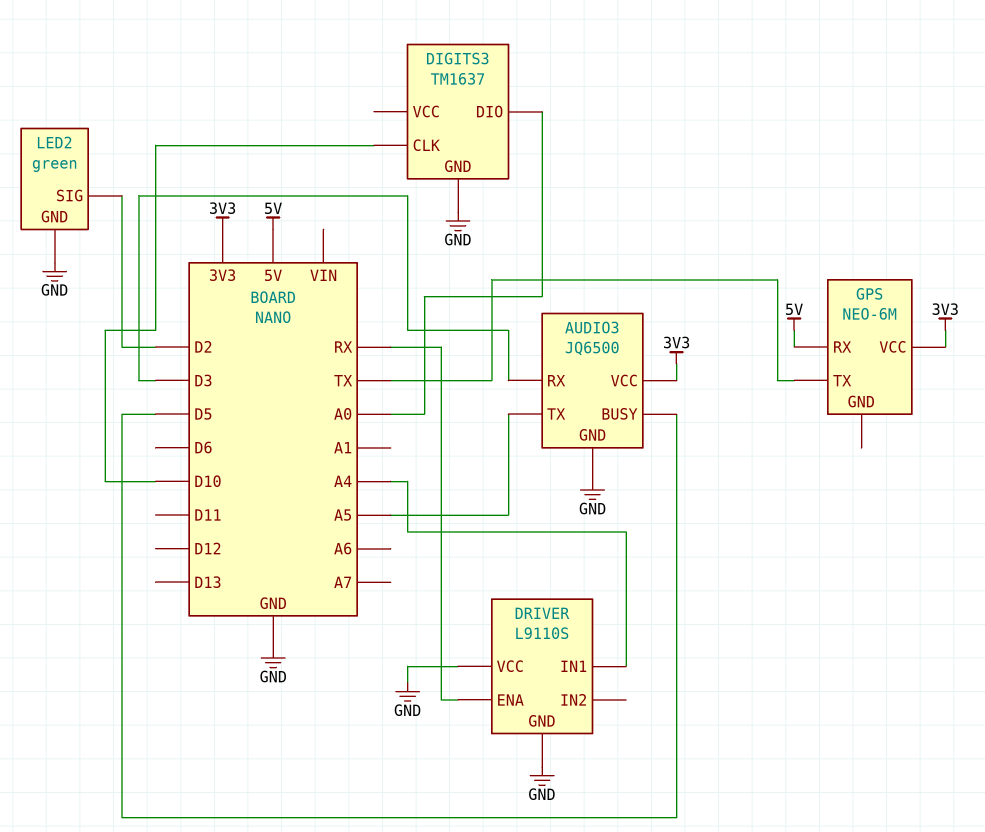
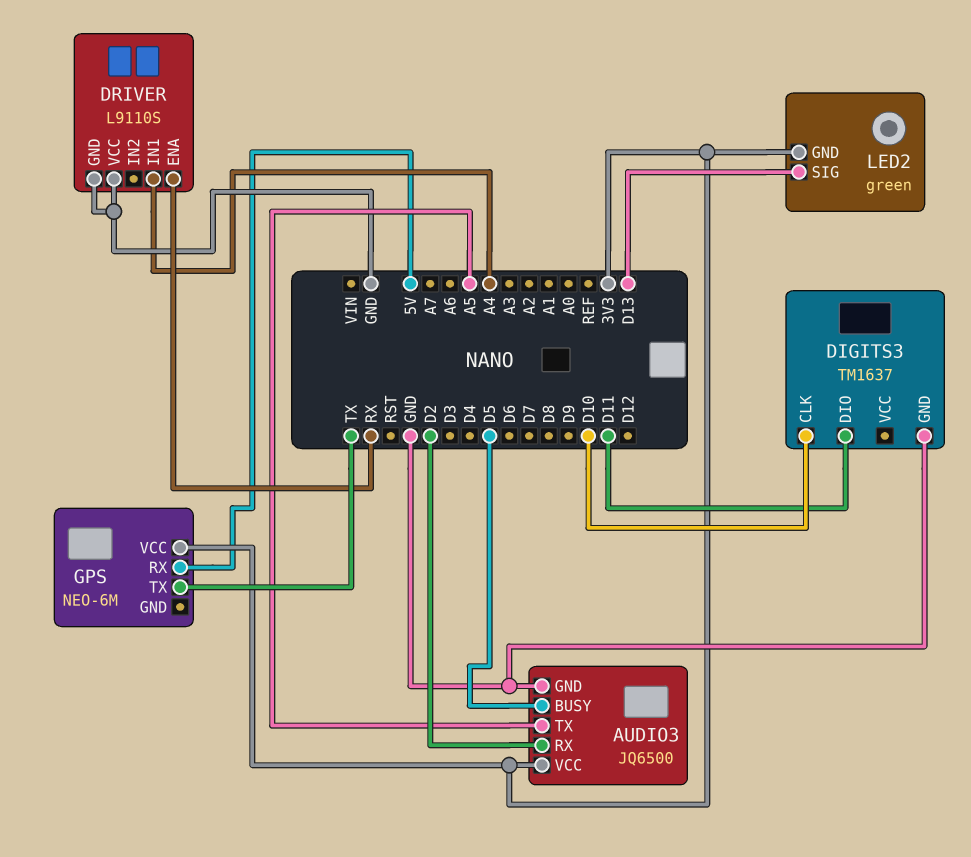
AUDIO3 pin RX: D3 -> D2
DIGITS3 pin DIO: A0 -> D11
LED2 pin GND: GND -> 3V3
LED2 pin SIG: D2 -> D13

